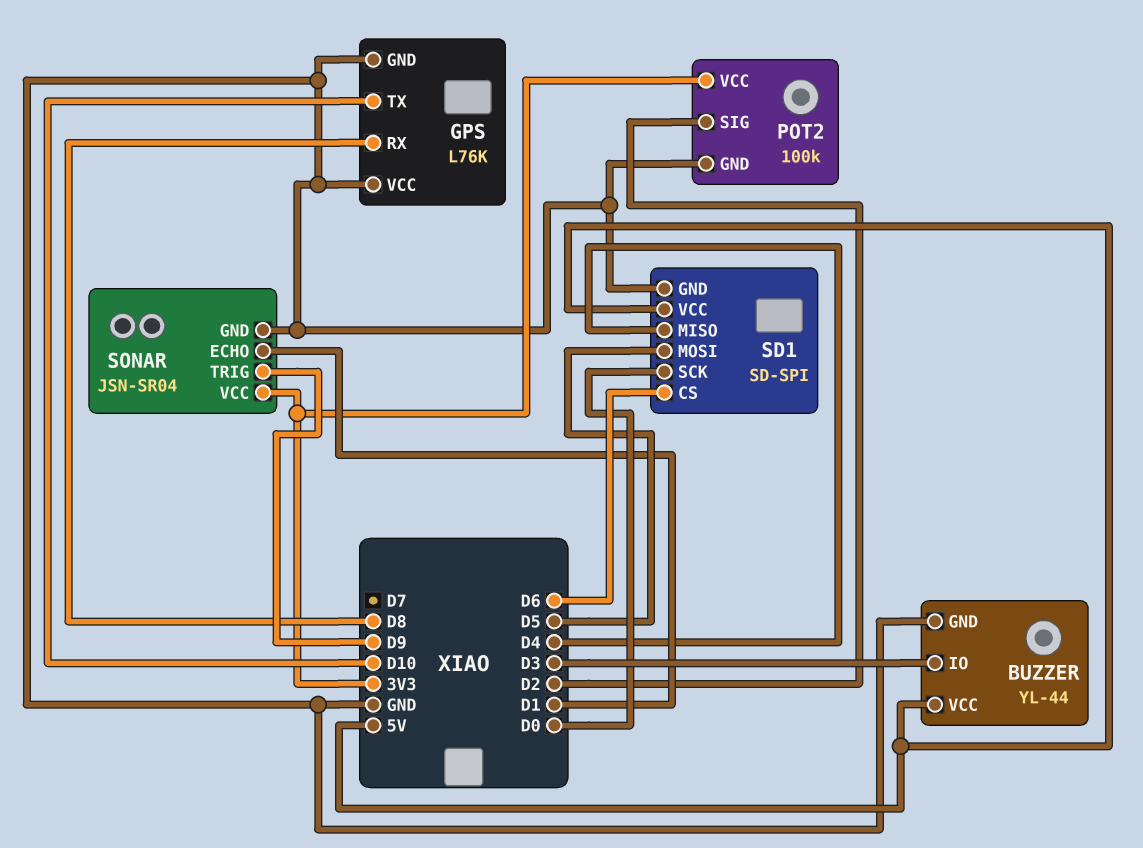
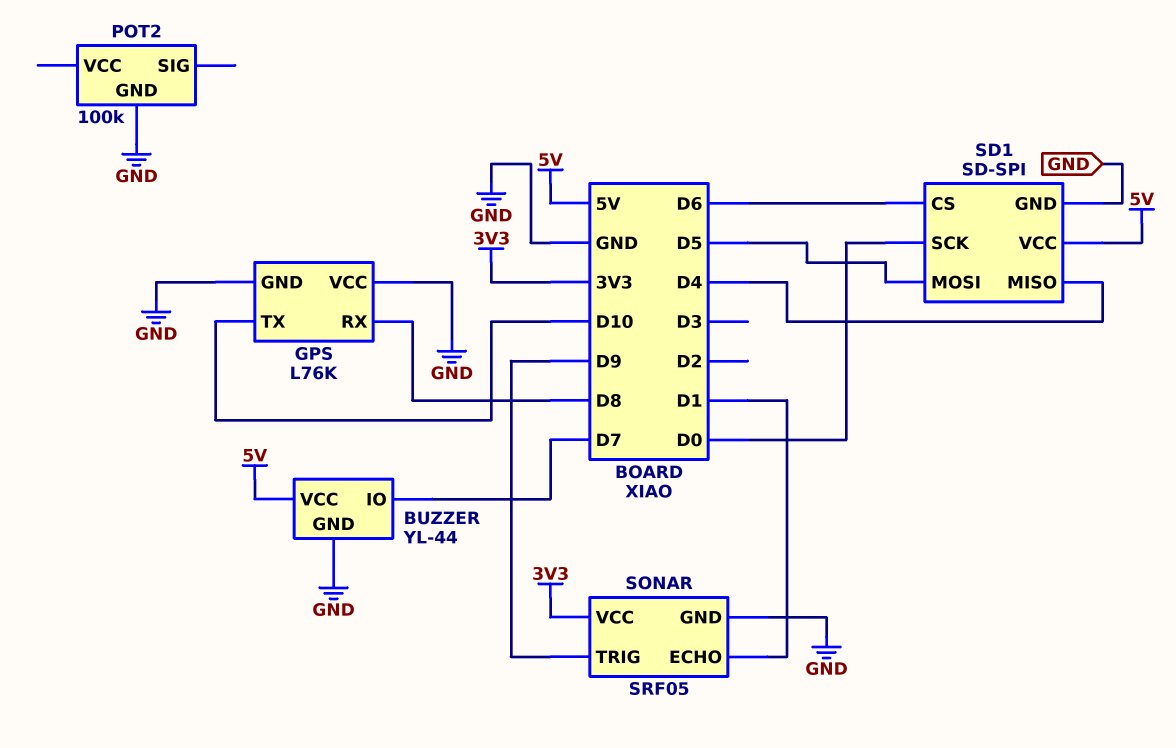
BUZZER pin IO: D3 -> D7
POT2 pin SIG: D2 -> none
POT2 pin VCC: 3V3 -> none
SONAR: JSN-SR04 -> SRF05

